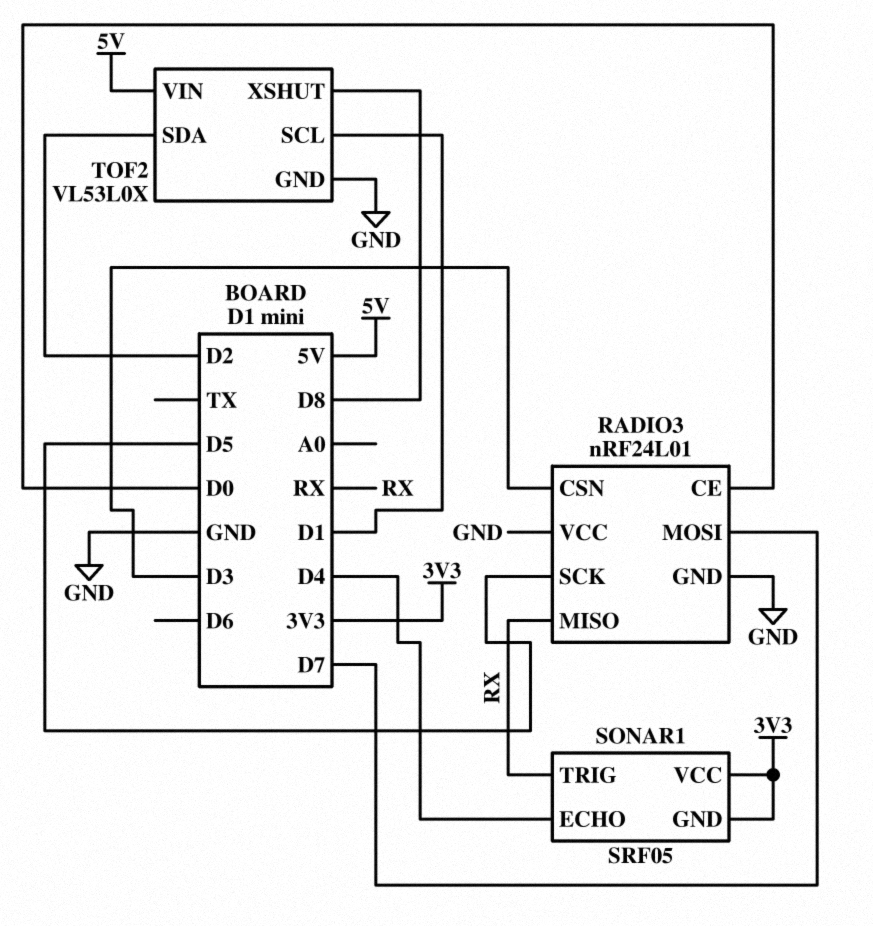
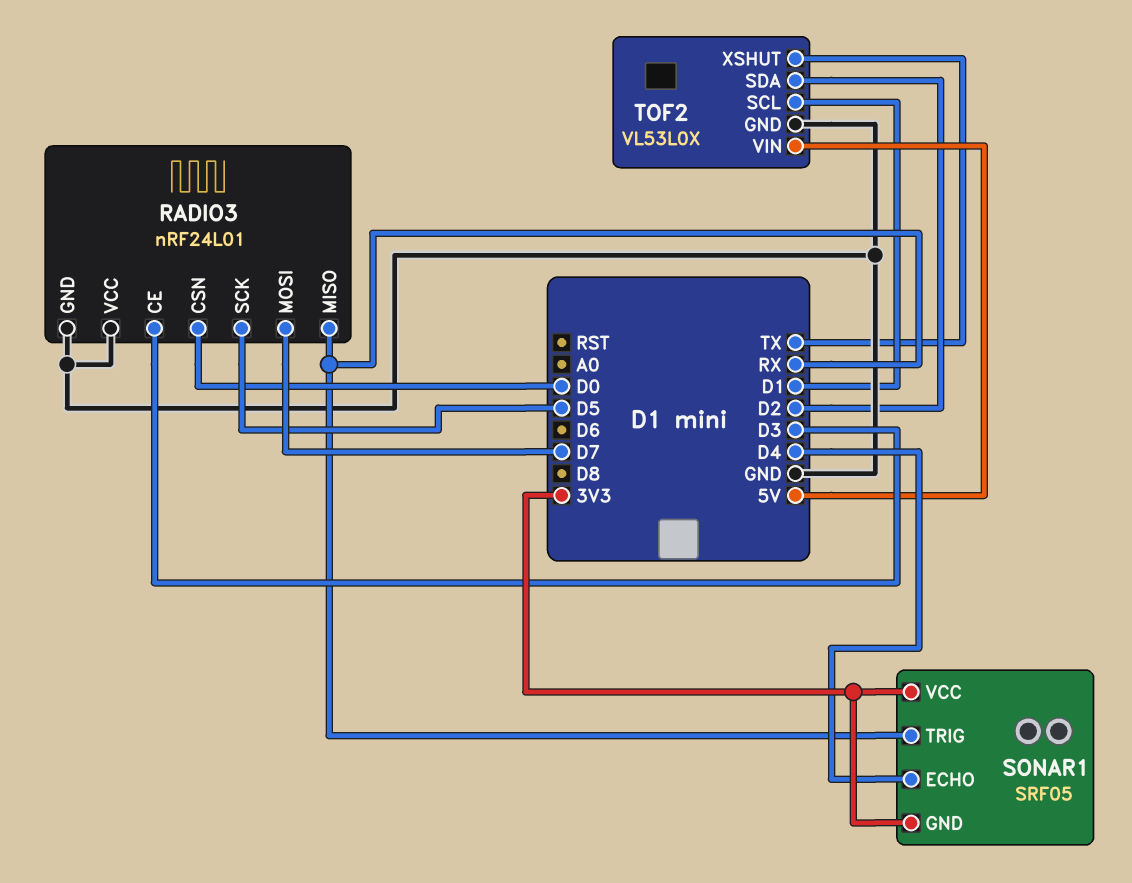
RADIO3 pin CE: D0 -> D3
RADIO3 pin CSN: D3 -> D0
TOF2 pin XSHUT: D8 -> TX

